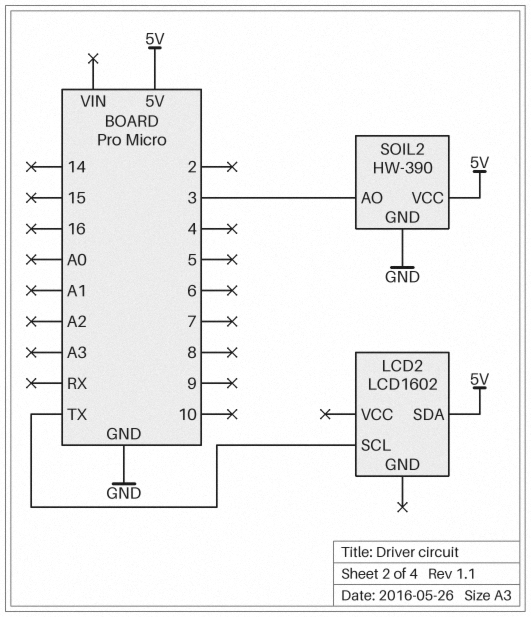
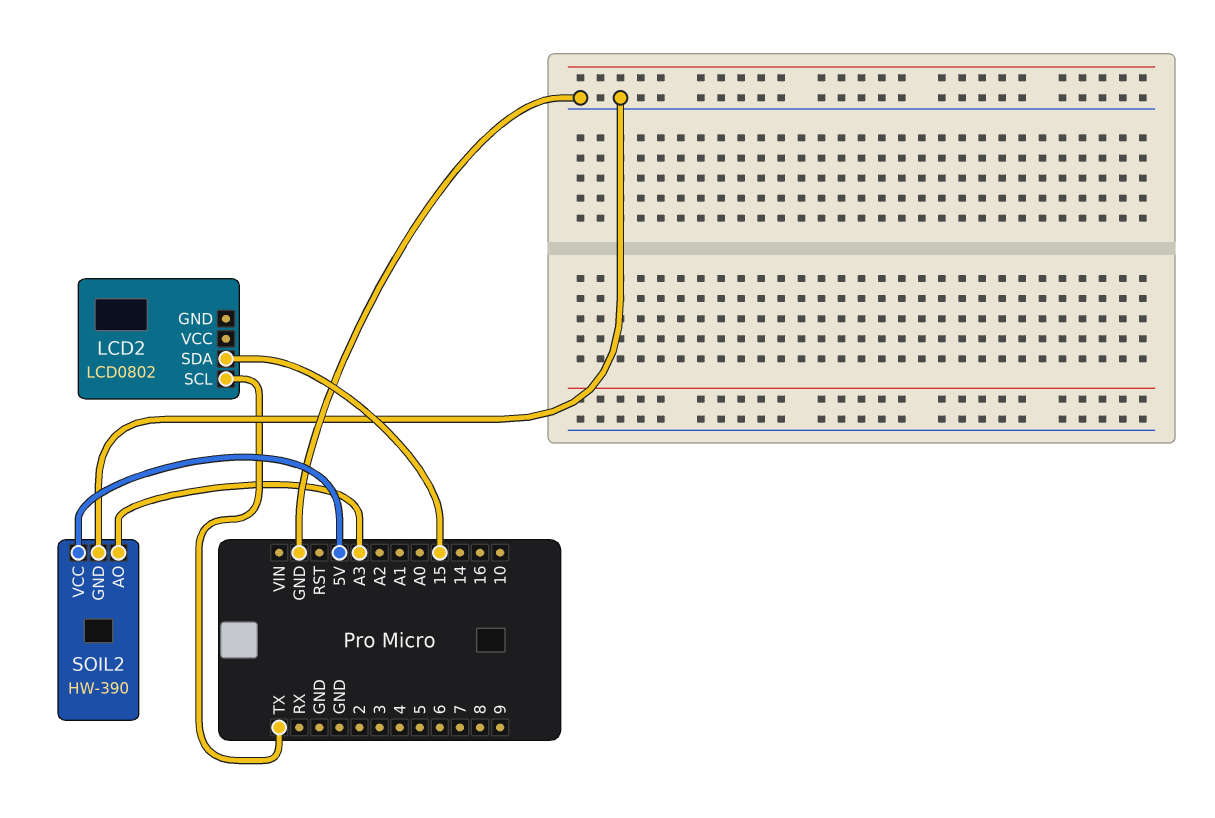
LCD2: LCD1602 -> LCD0802
LCD2 pin SDA: 5V -> 15
SOIL2 pin AO: 3 -> A3

